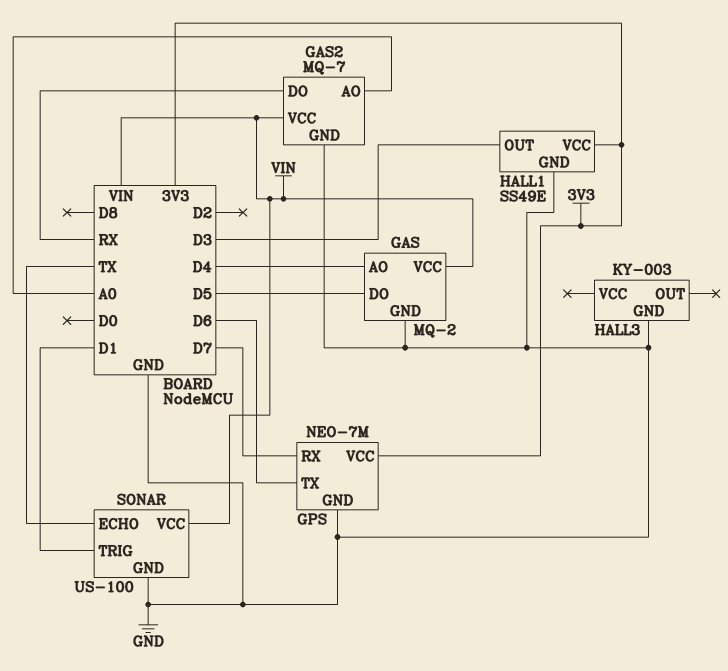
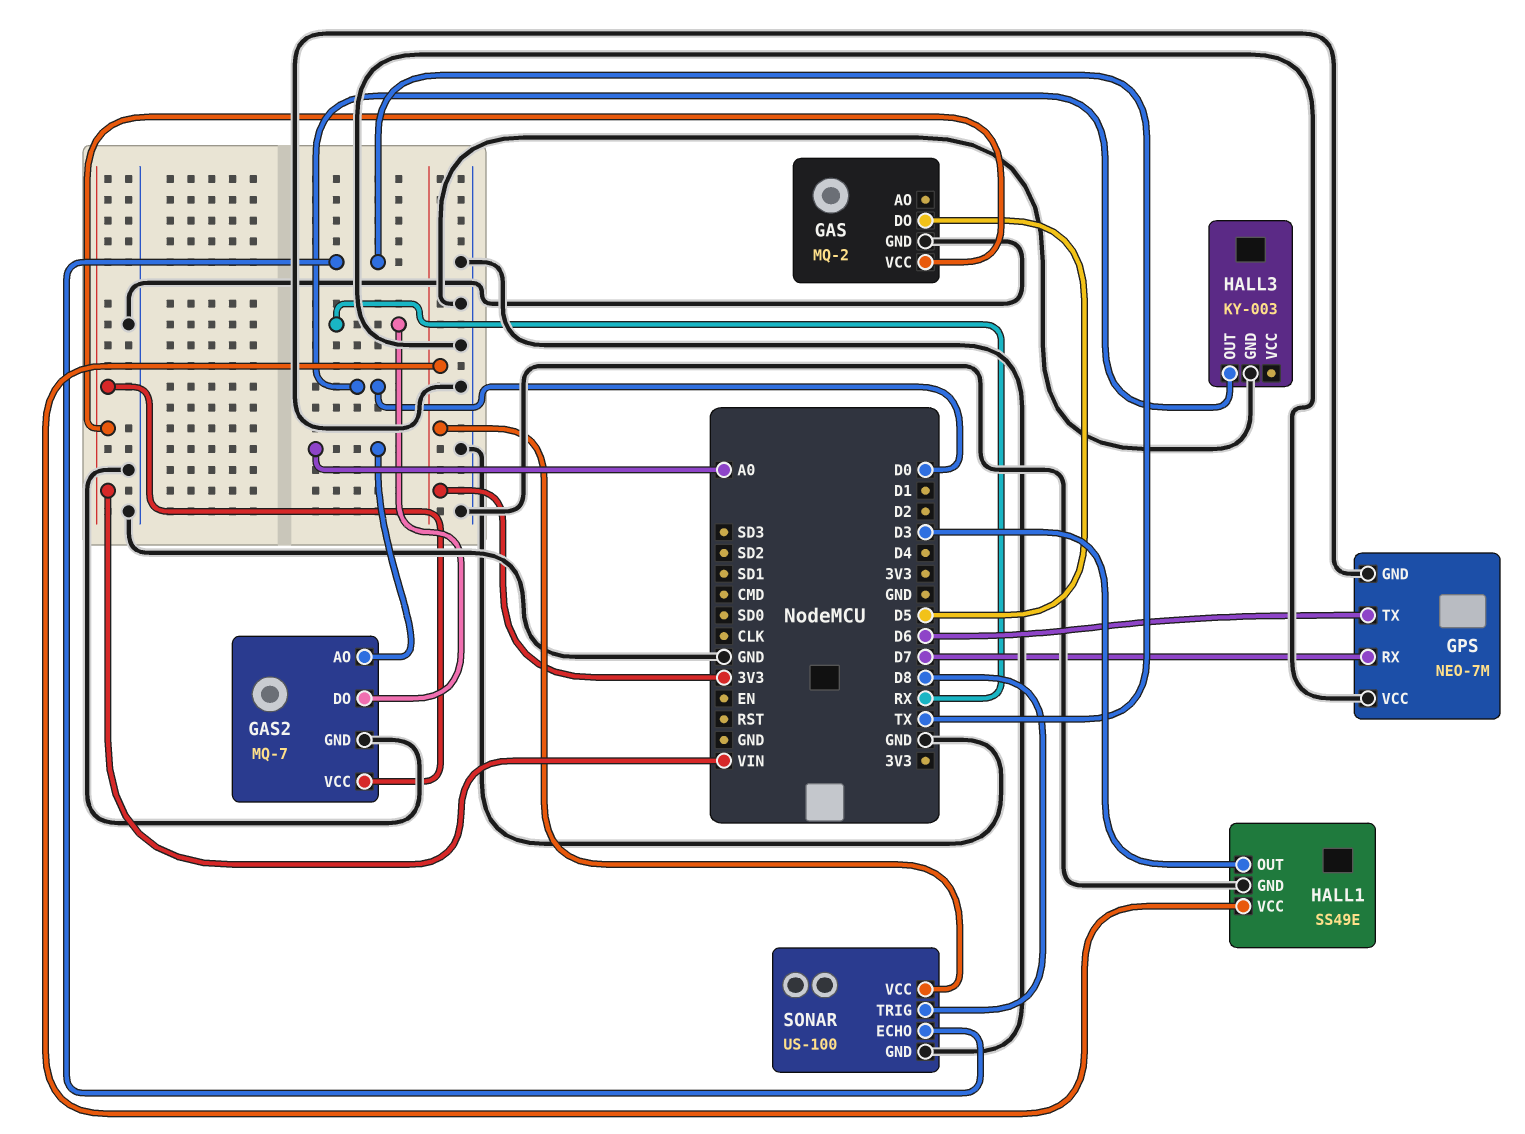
GAS pin AO: D4 -> none
GPS pin VCC: 3V3 -> GND
HALL3 pin OUT: none -> D0
SONAR pin TRIG: D1 -> D8
SONAR pin VCC: VIN -> 3V3

